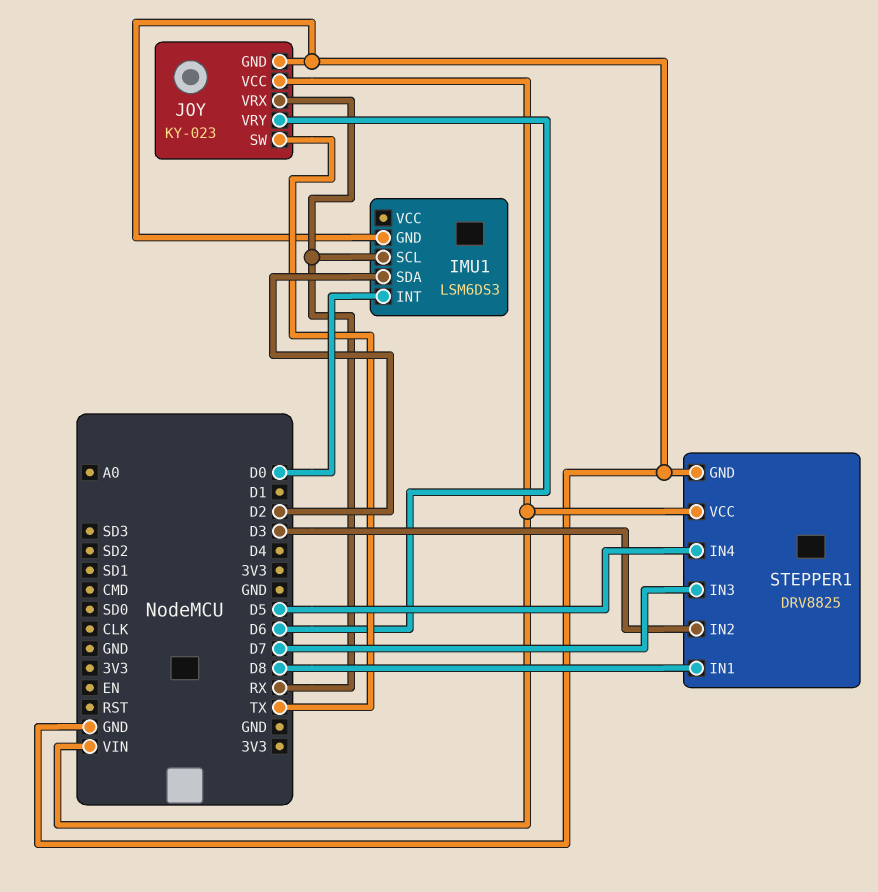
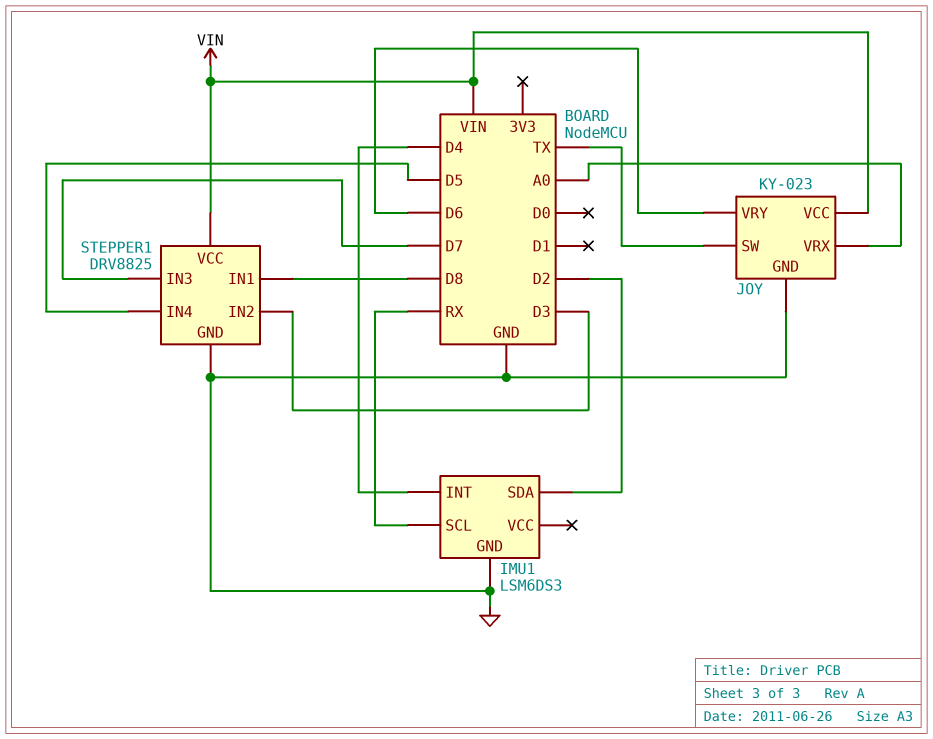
IMU1 pin INT: D0 -> D4
JOY pin VRX: RX -> A0

